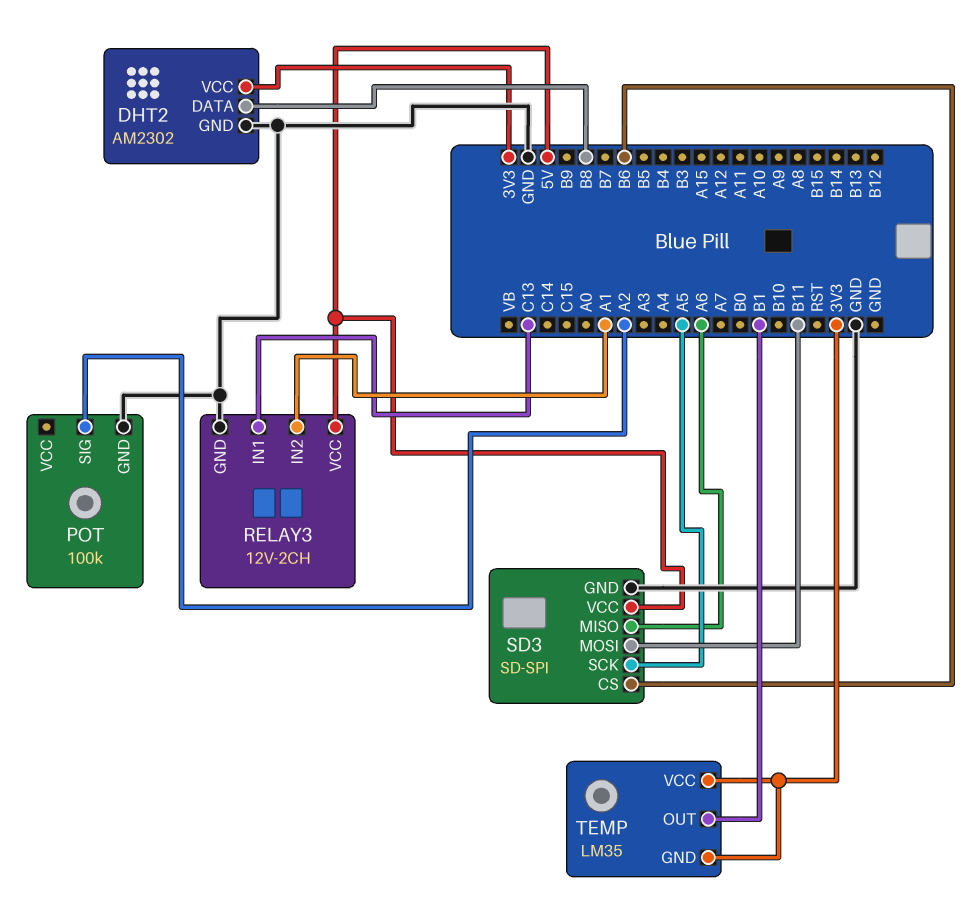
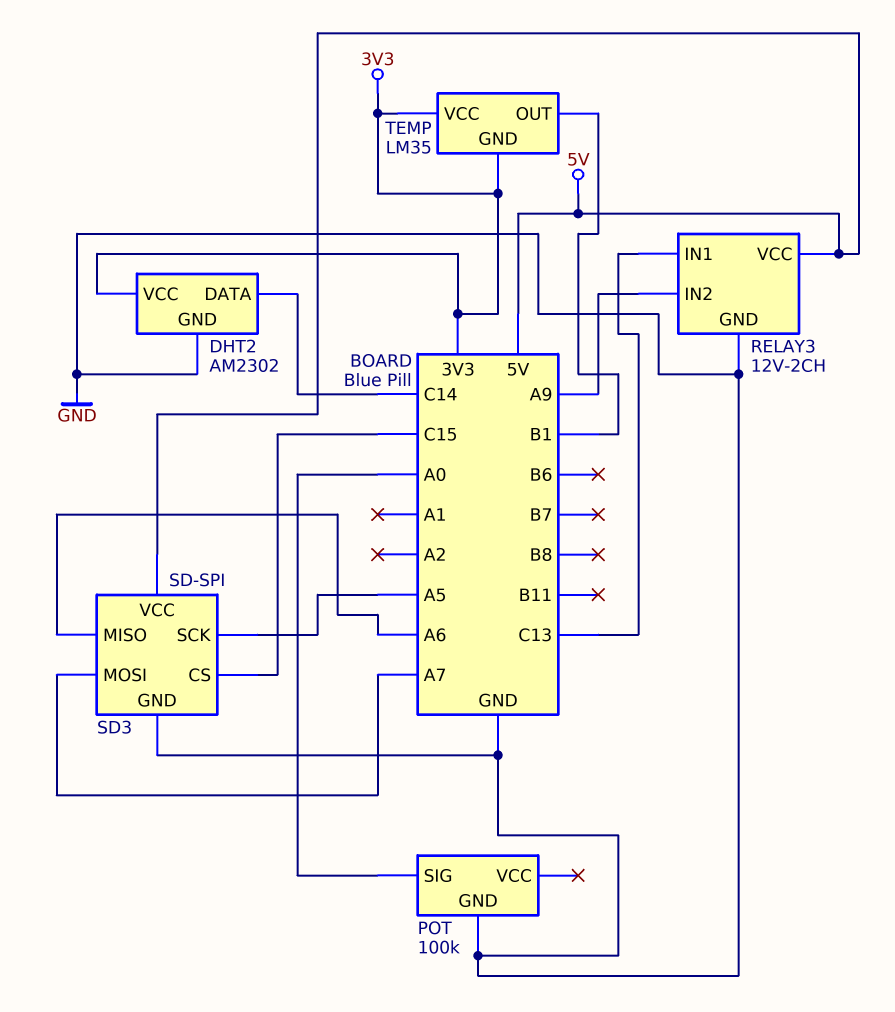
DHT2 pin DATA: B8 -> C14
POT pin SIG: A2 -> A0
RELAY3 pin IN2: A1 -> A9
SD3 pin CS: B6 -> C15
SD3 pin MOSI: B11 -> A7

